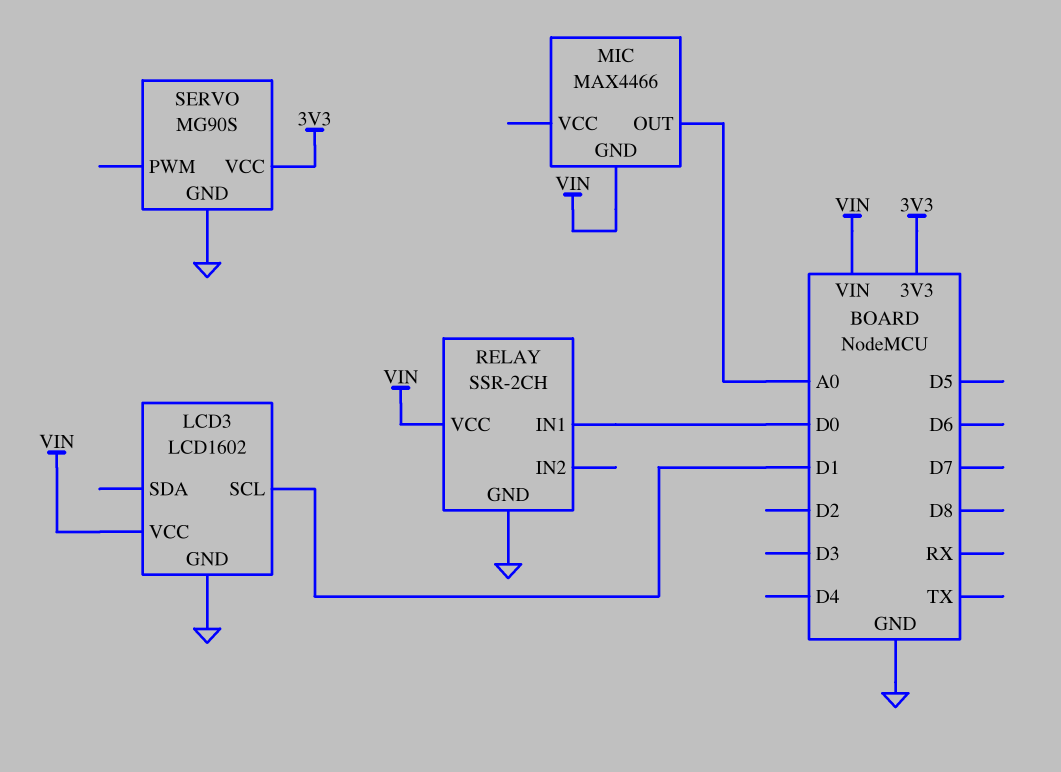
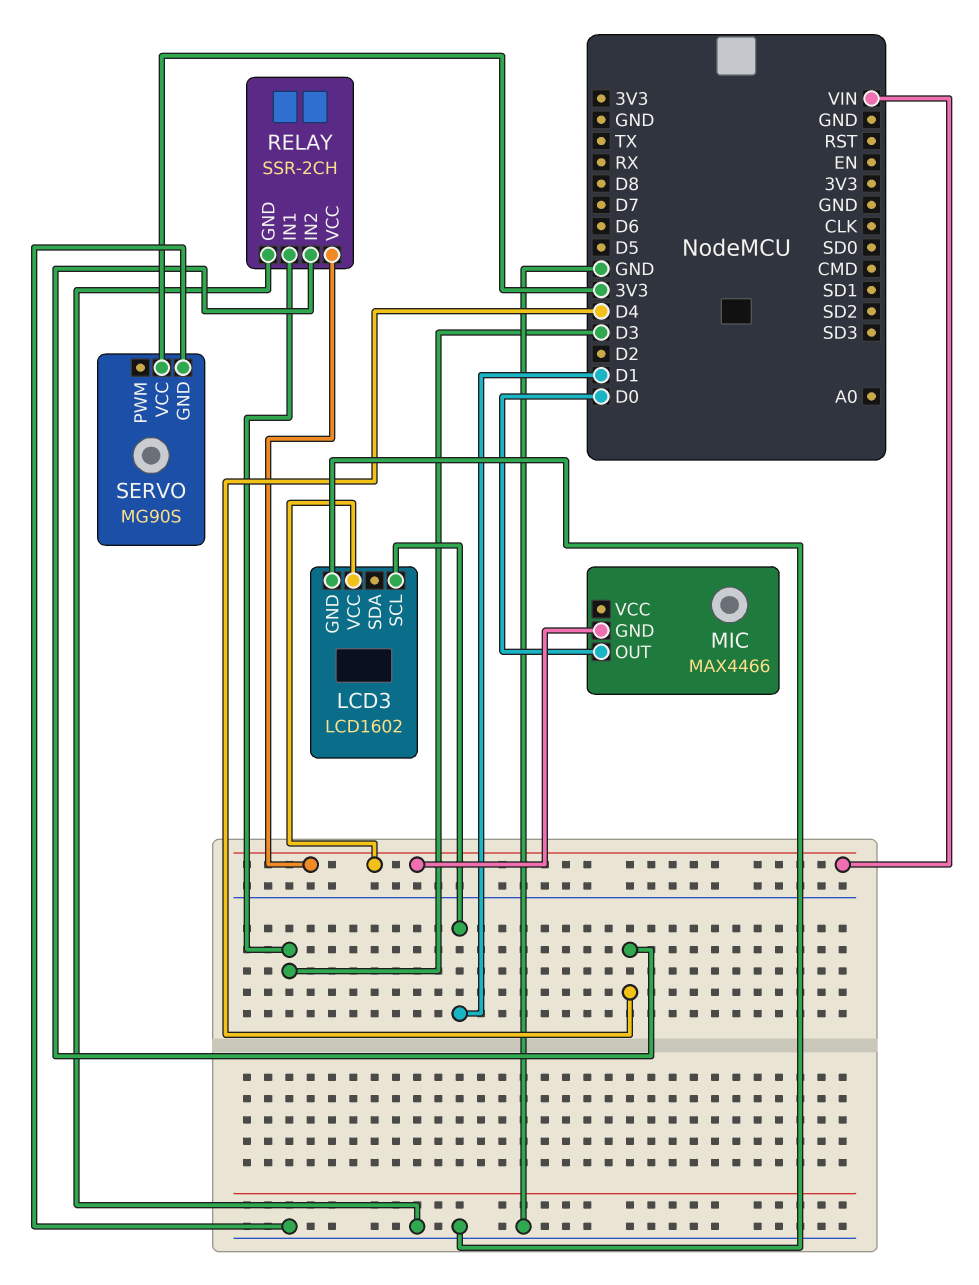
MIC pin OUT: A0 -> D0
RELAY pin IN1: D0 -> D3
RELAY pin IN2: none -> D4

